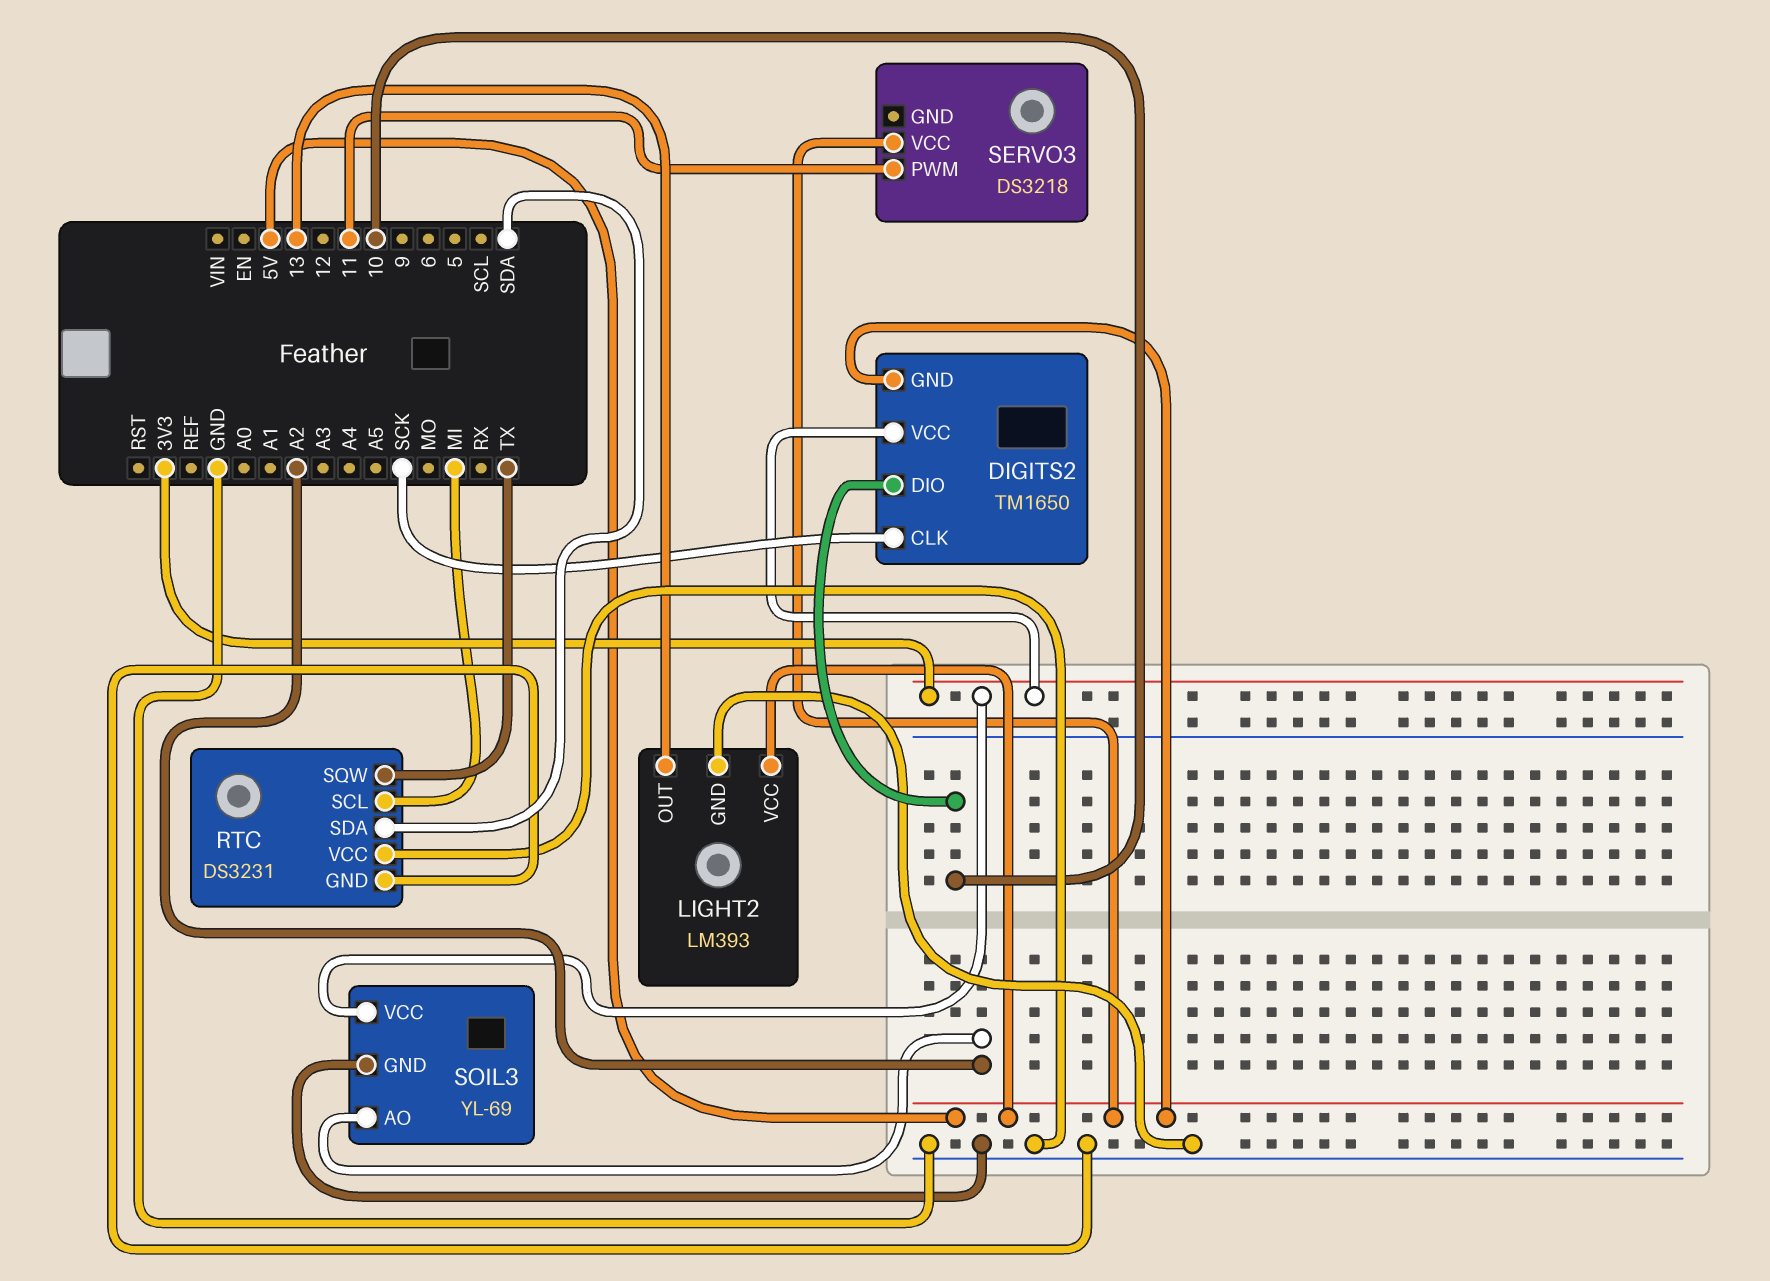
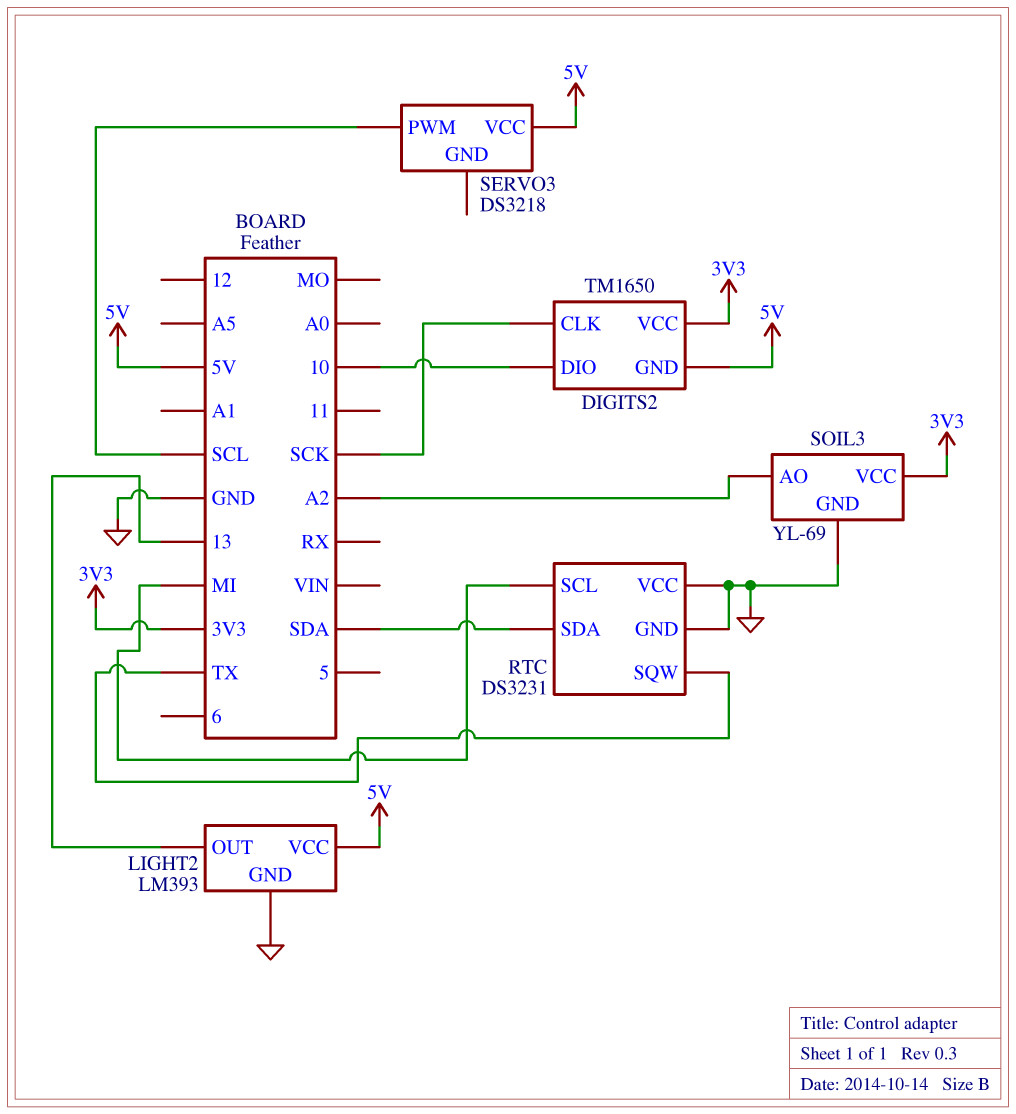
SERVO3 pin PWM: 11 -> SCL

